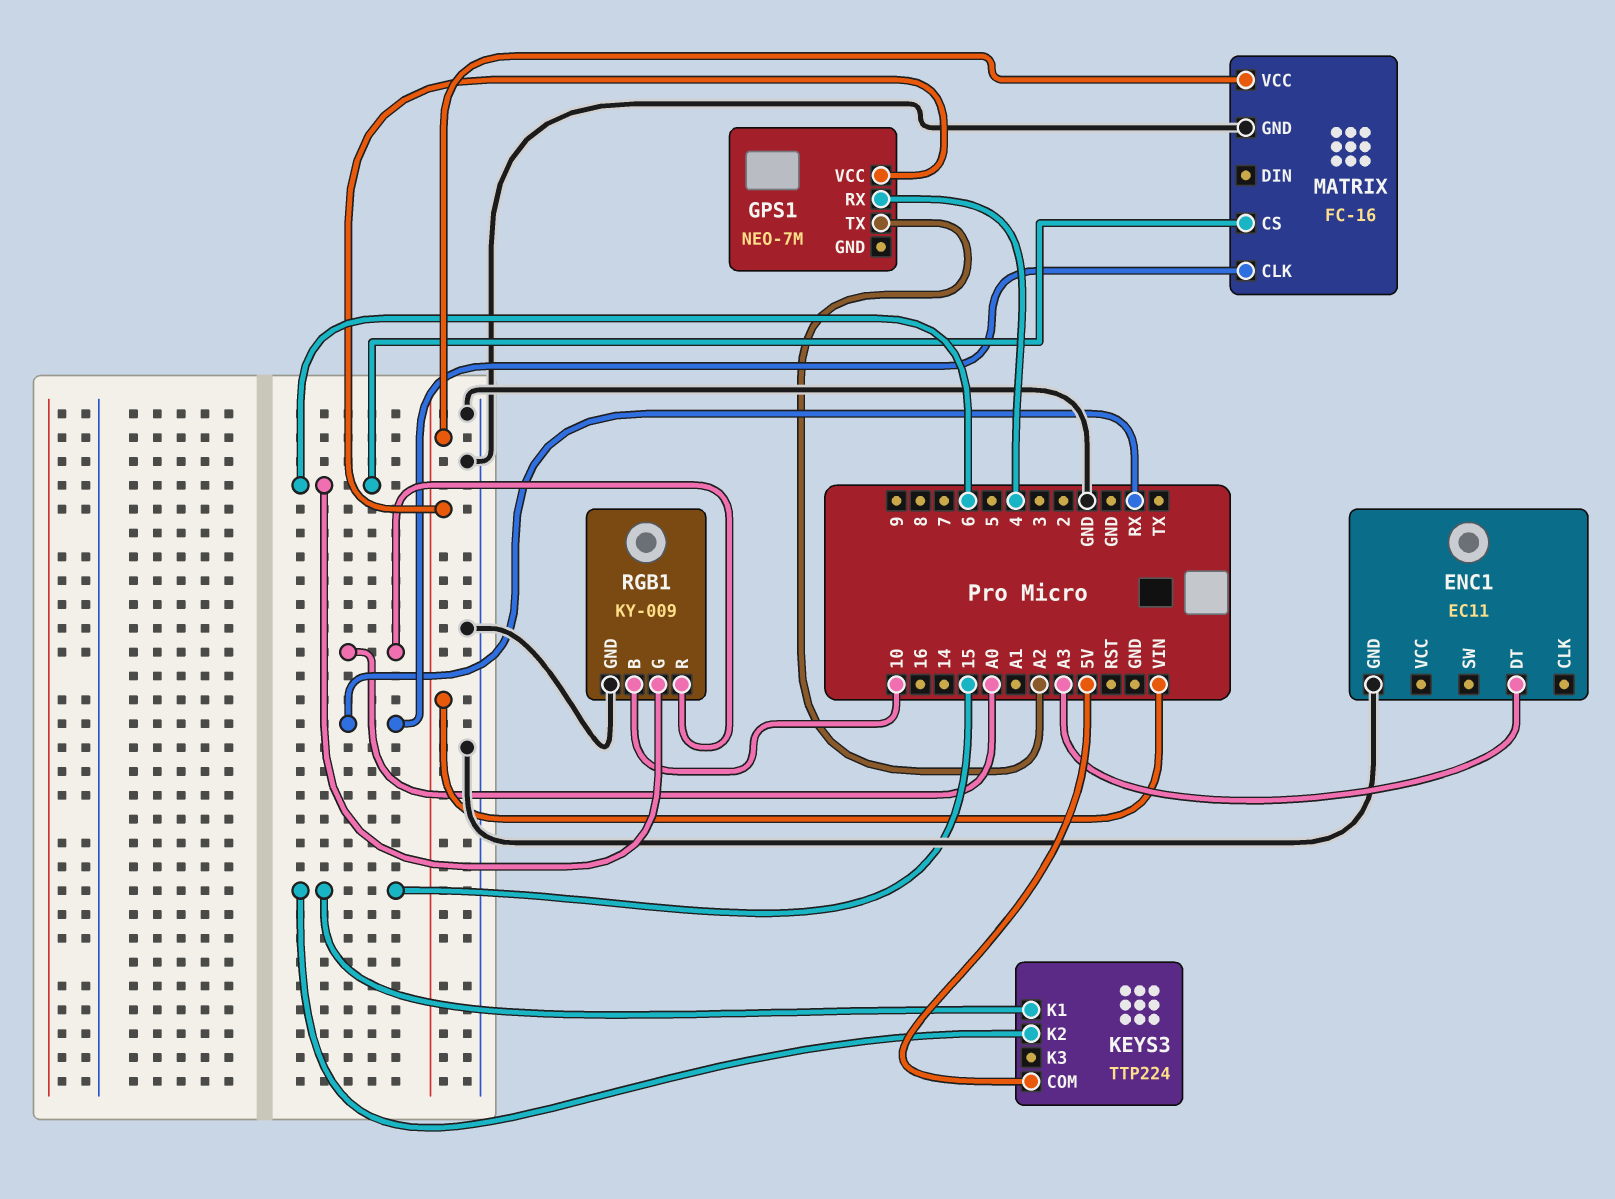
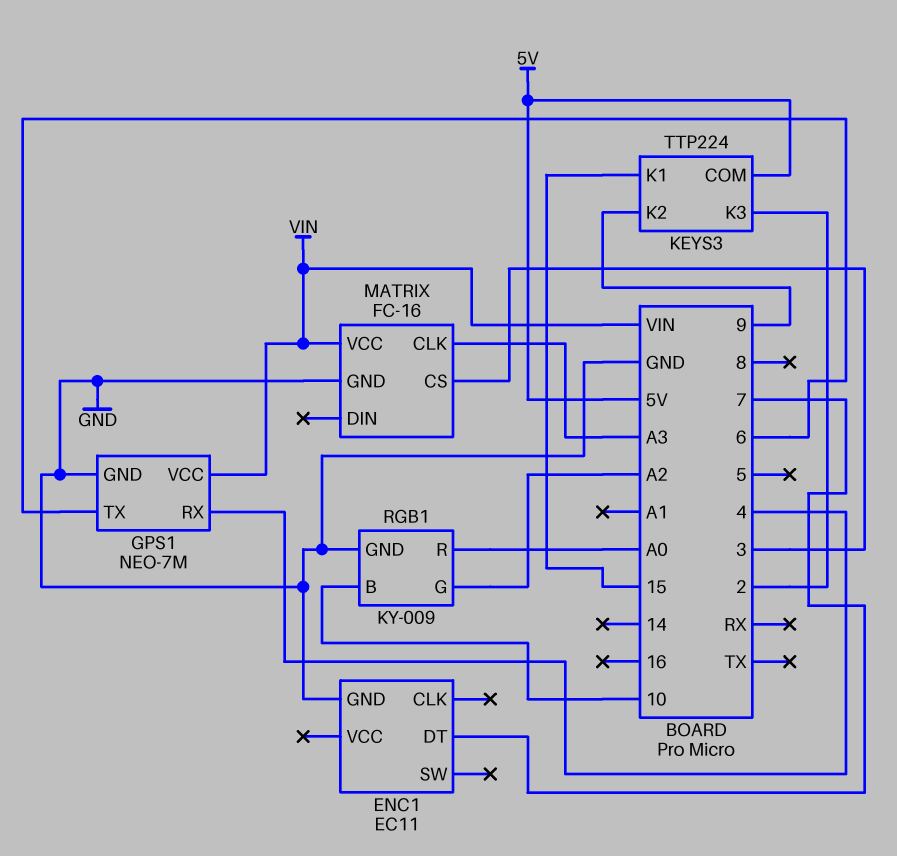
ENC1 pin DT: A3 -> 7
GPS1 pin GND: none -> GND
GPS1 pin TX: A2 -> 6
KEYS3 pin K2: 15 -> 9
KEYS3 pin K3: none -> 2
MATRIX pin CLK: RX -> A3
MATRIX pin CS: 6 -> 3
RGB1 pin G: 6 -> A2

